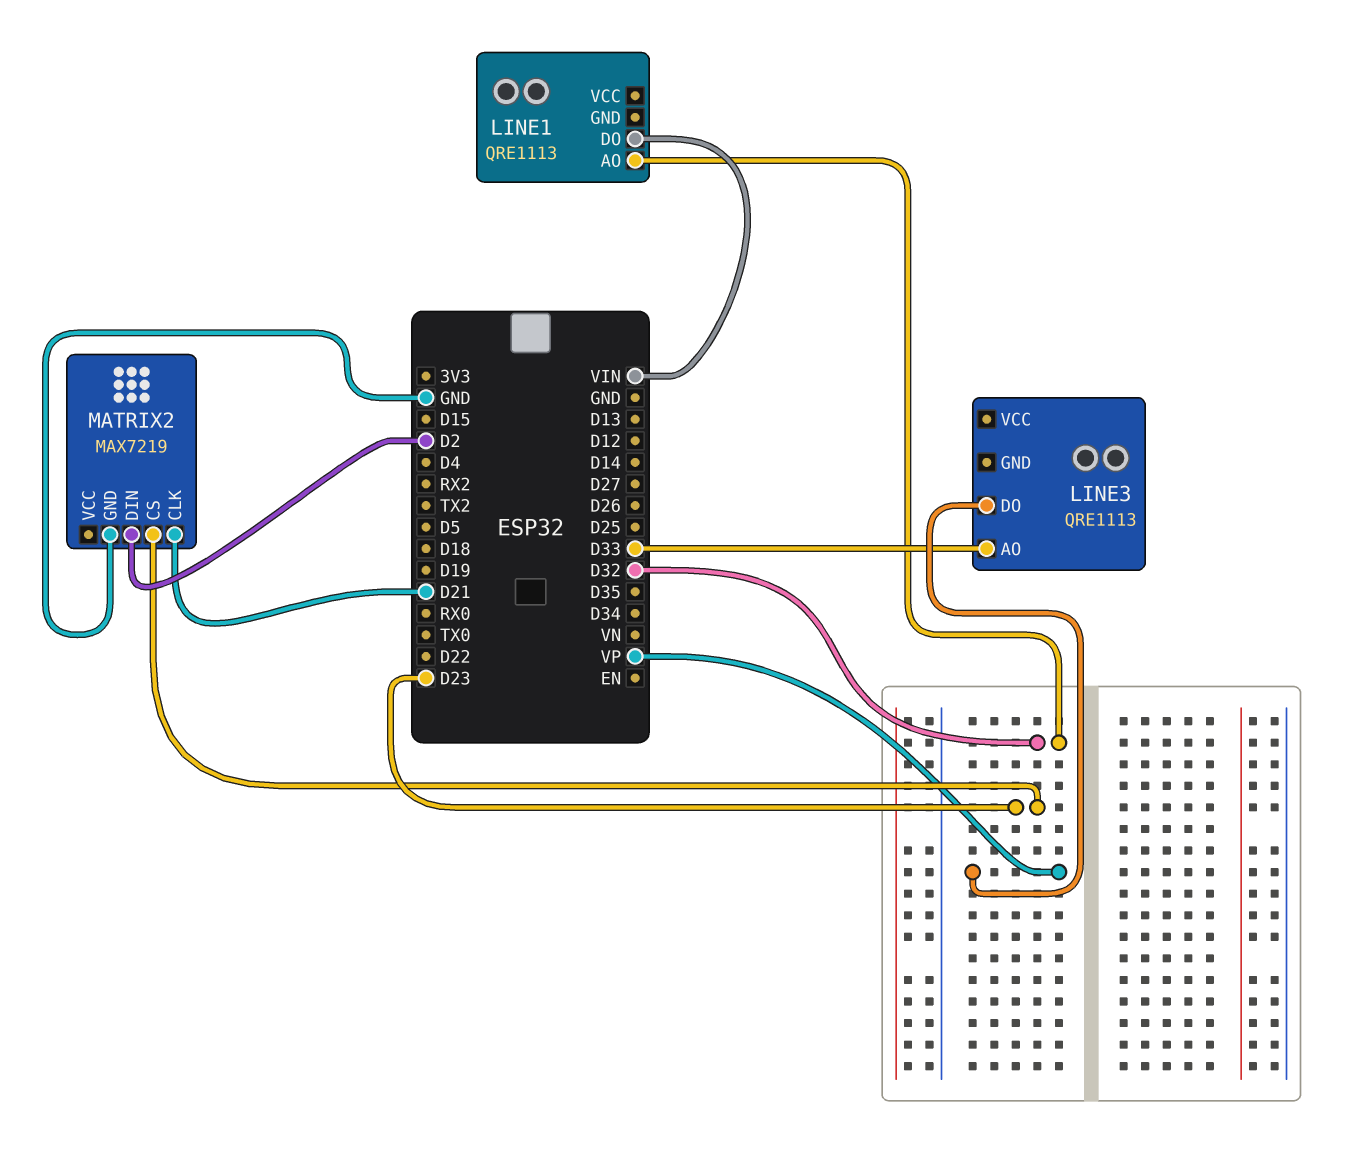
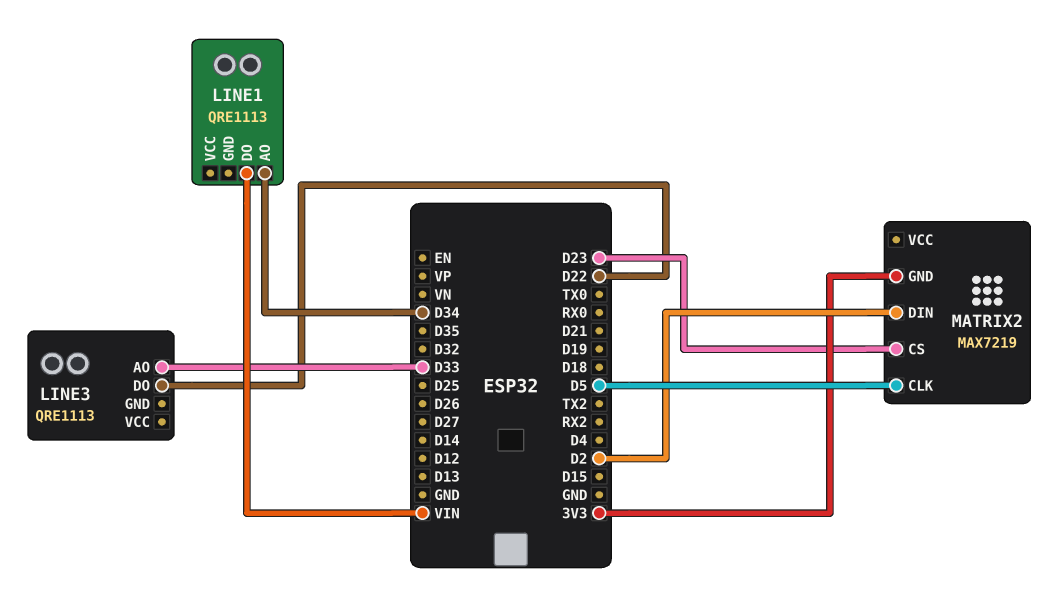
LINE1 pin AO: D32 -> D34
LINE3 pin DO: VP -> D22
MATRIX2 pin CLK: D21 -> D5
MATRIX2 pin GND: GND -> 3V3

